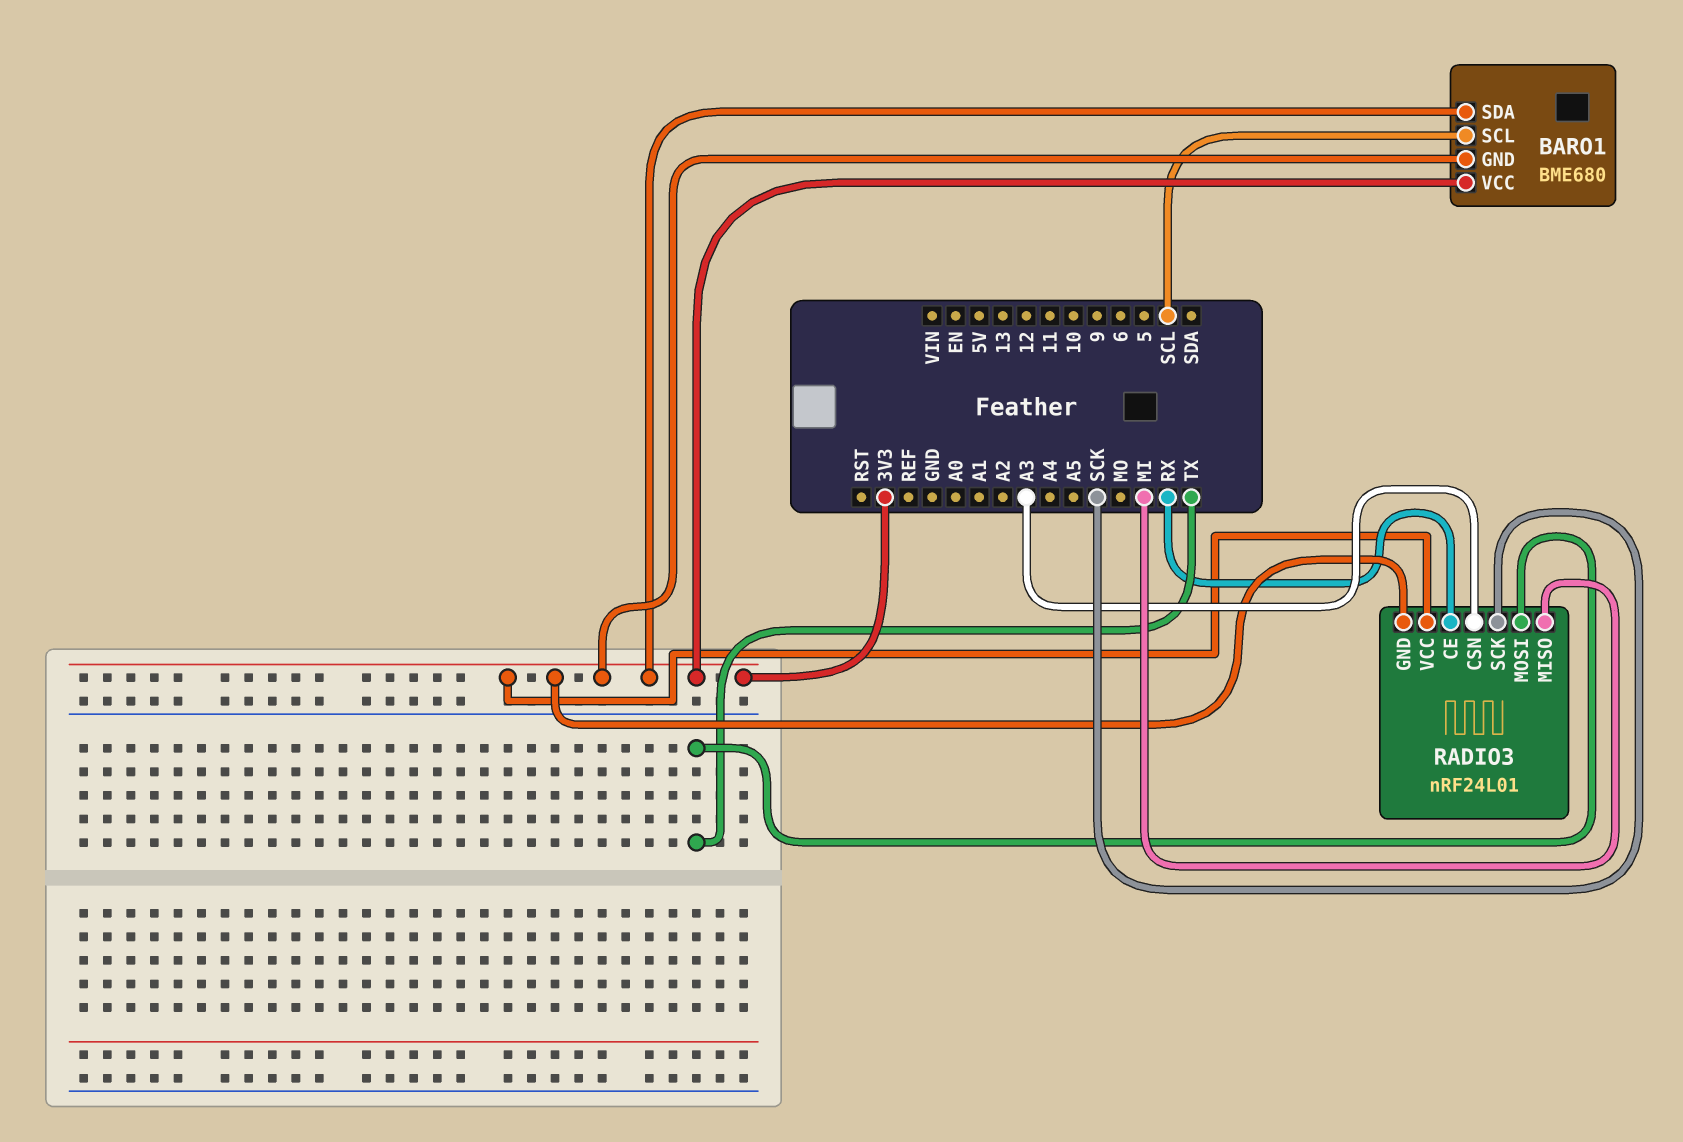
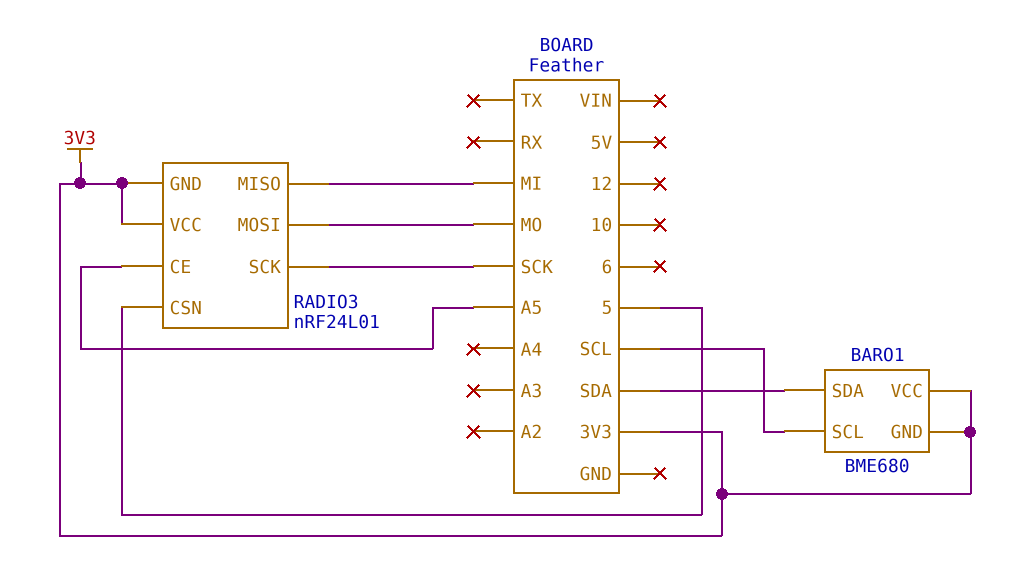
BARO1 pin SDA: 3V3 -> SDA
RADIO3 pin CE: RX -> A5
RADIO3 pin CSN: A3 -> 5
RADIO3 pin MOSI: TX -> MO

